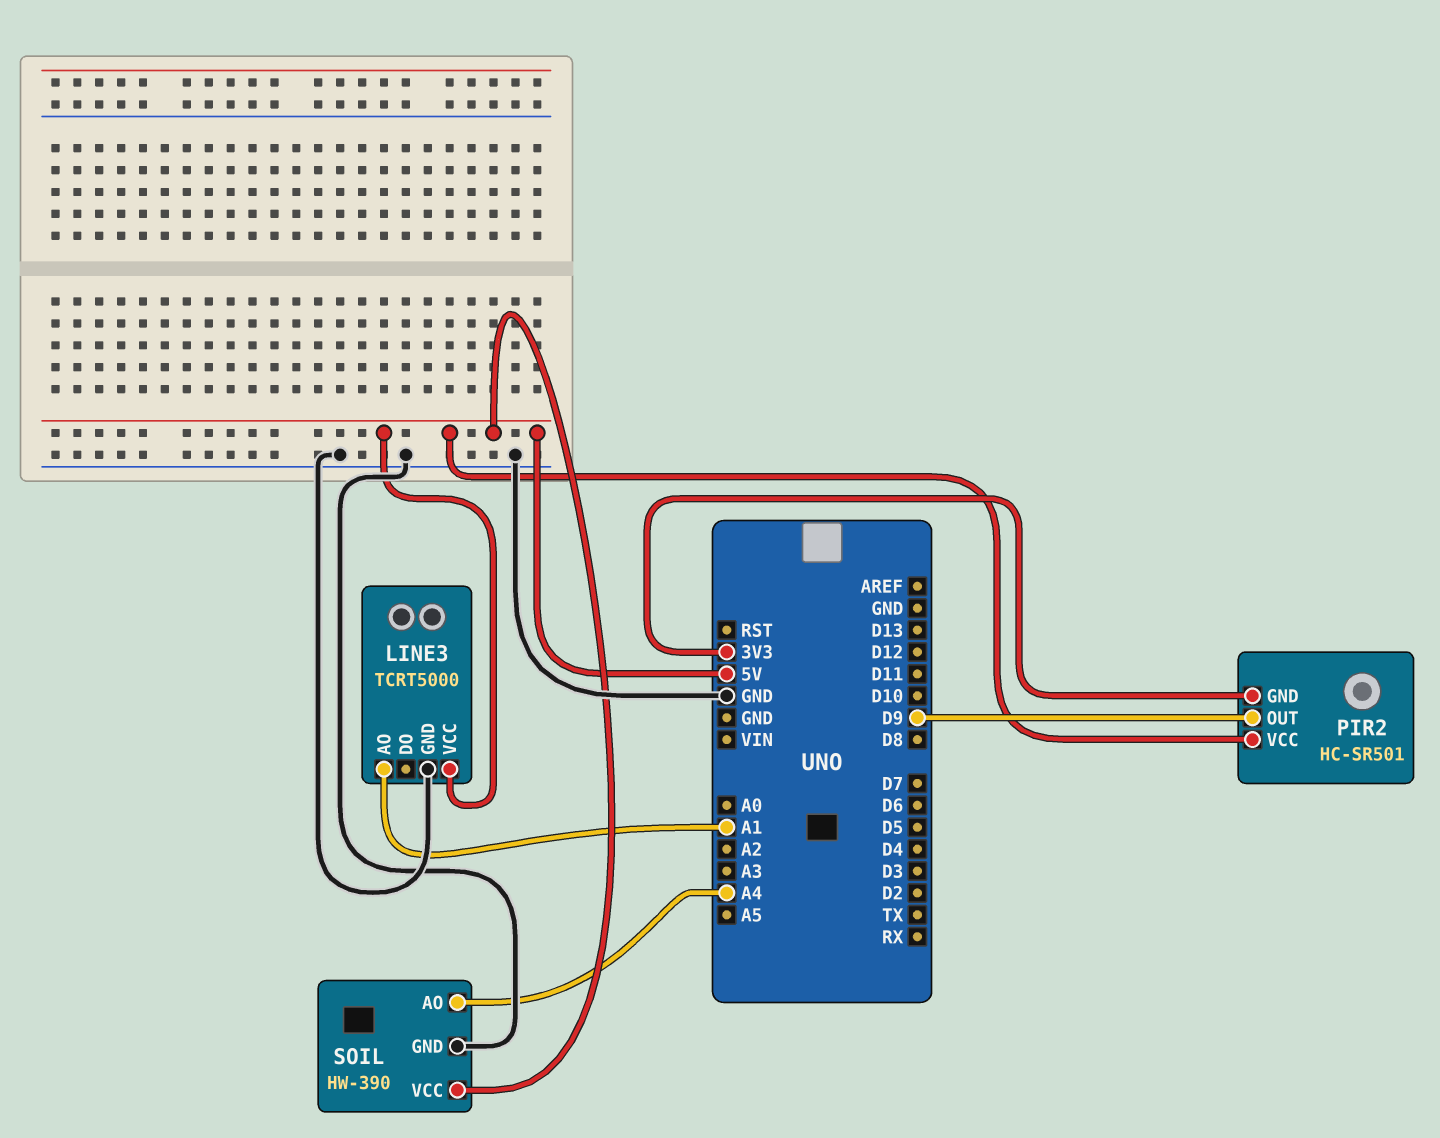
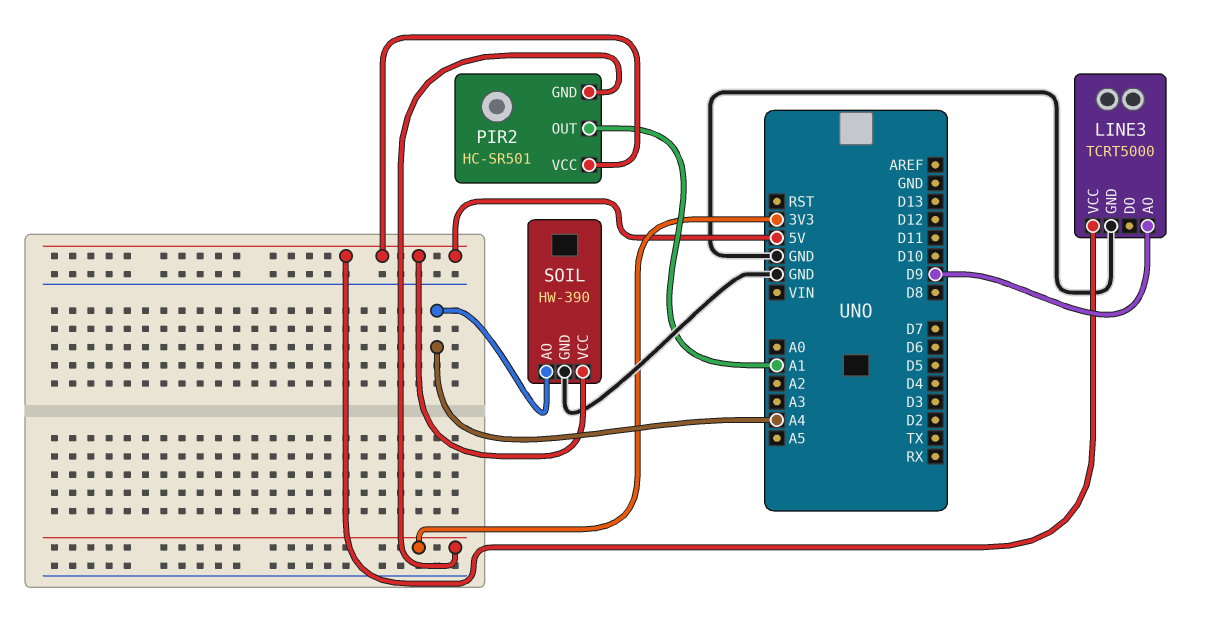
LINE3 pin AO: A1 -> D9
PIR2 pin OUT: D9 -> A1

